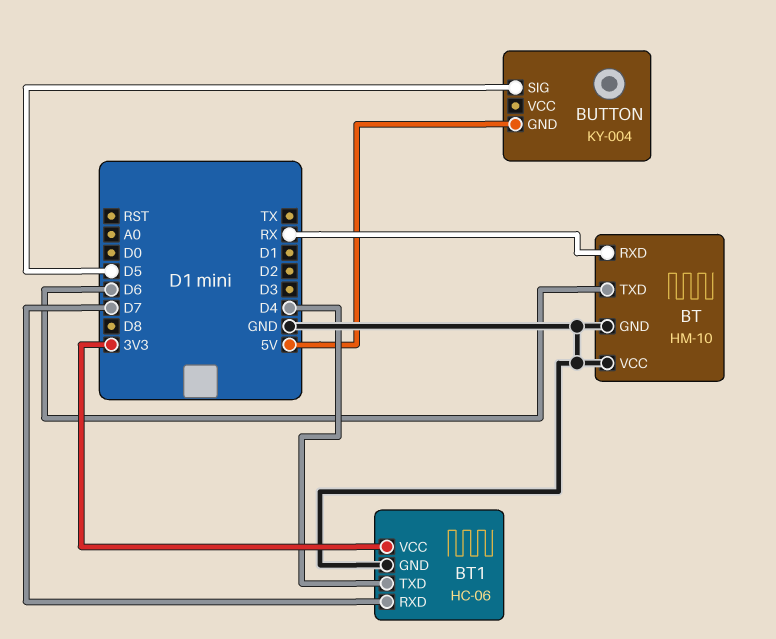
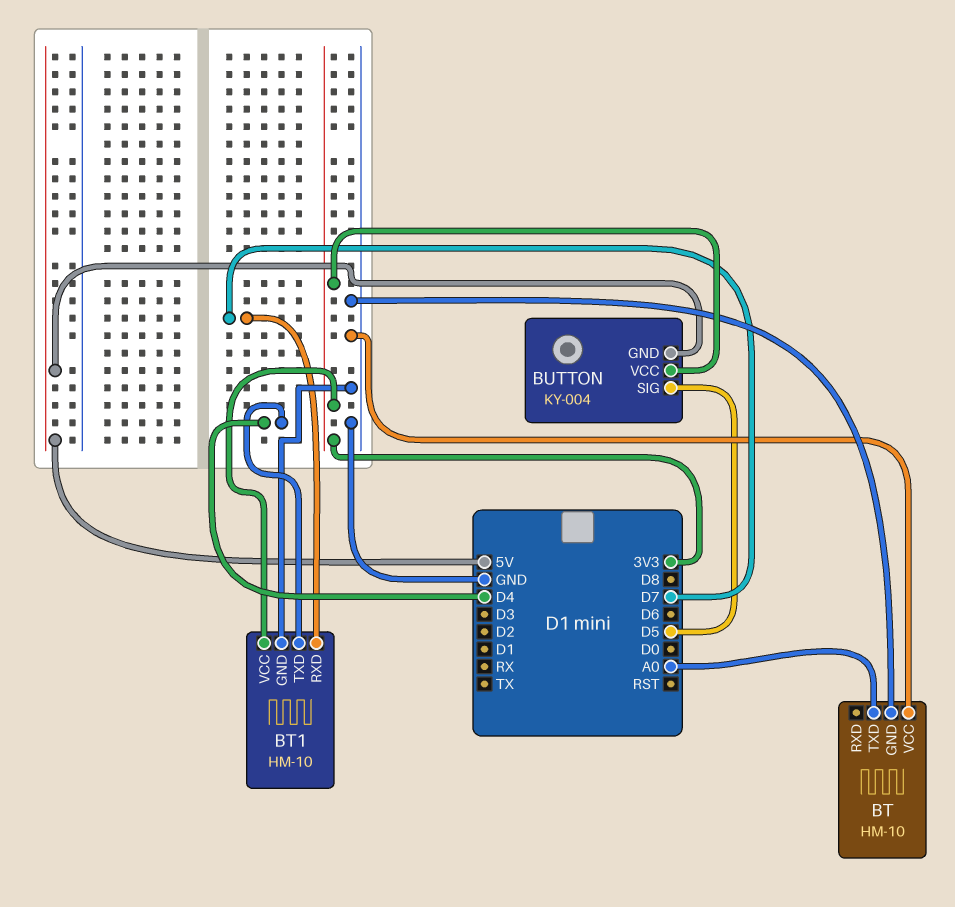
BT pin RXD: RX -> none
BT pin TXD: D6 -> A0
BT1: HC-06 -> HM-10
BUTTON pin VCC: none -> 3V3

